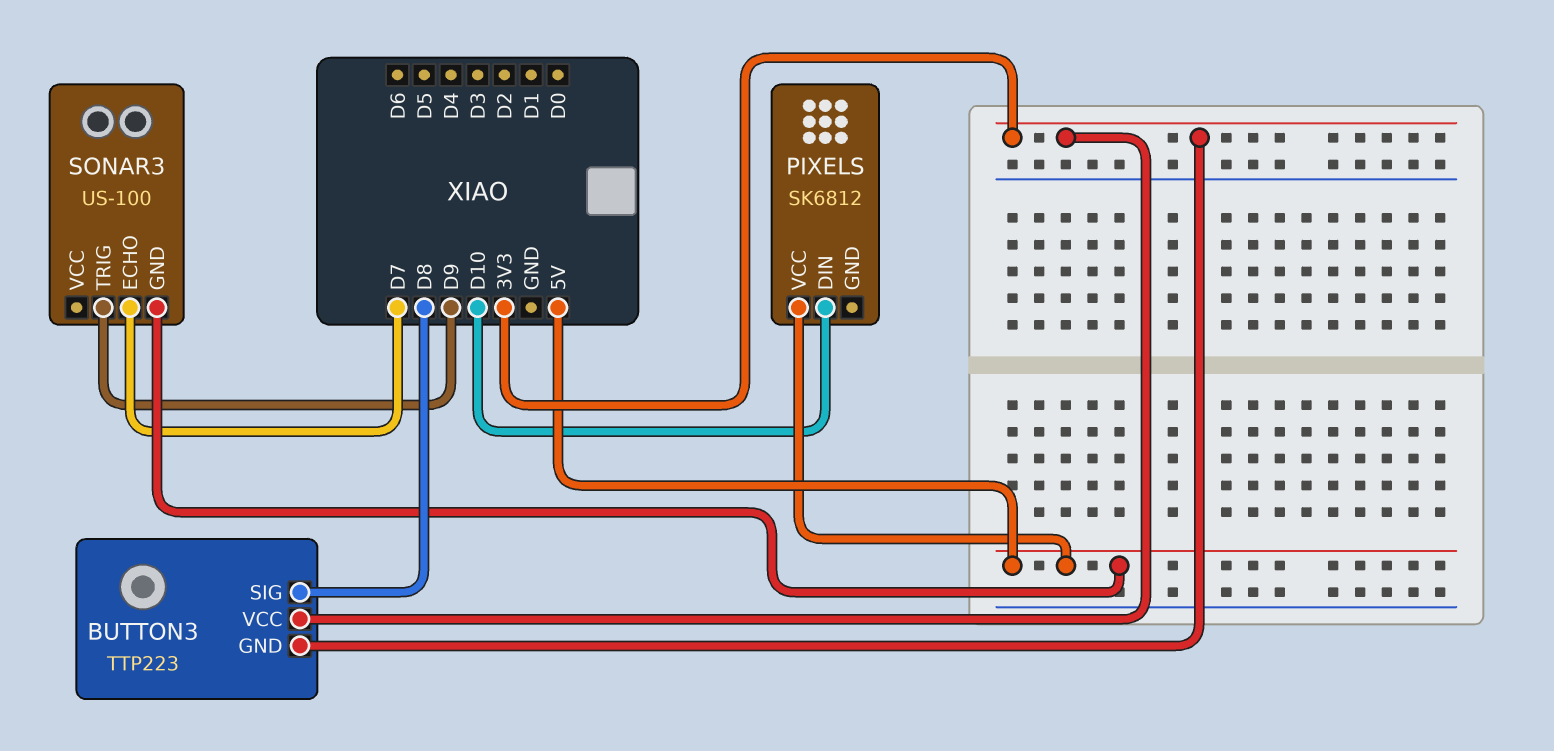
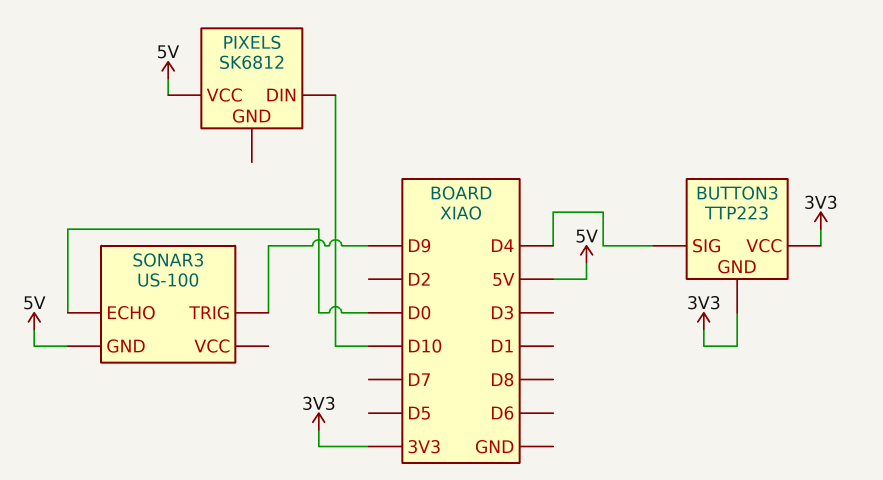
BUTTON3 pin SIG: D8 -> D4
SONAR3 pin ECHO: D7 -> D0

